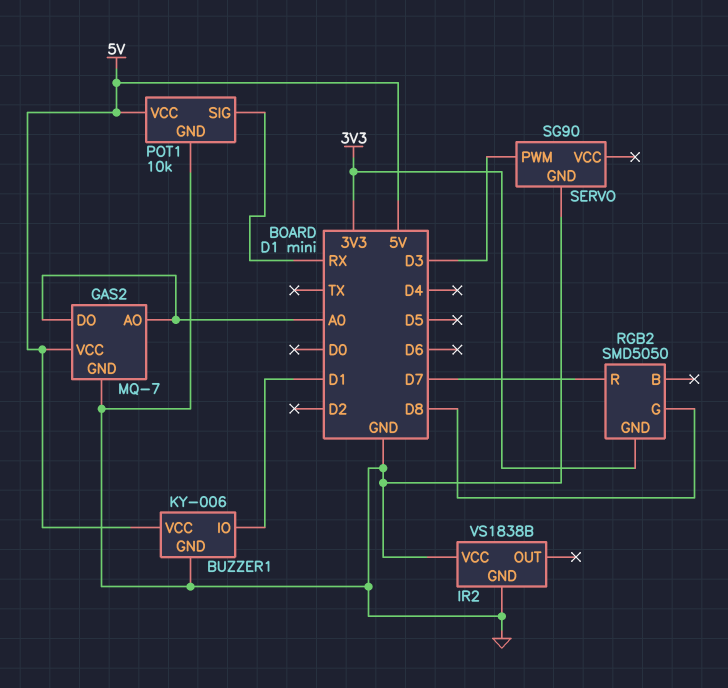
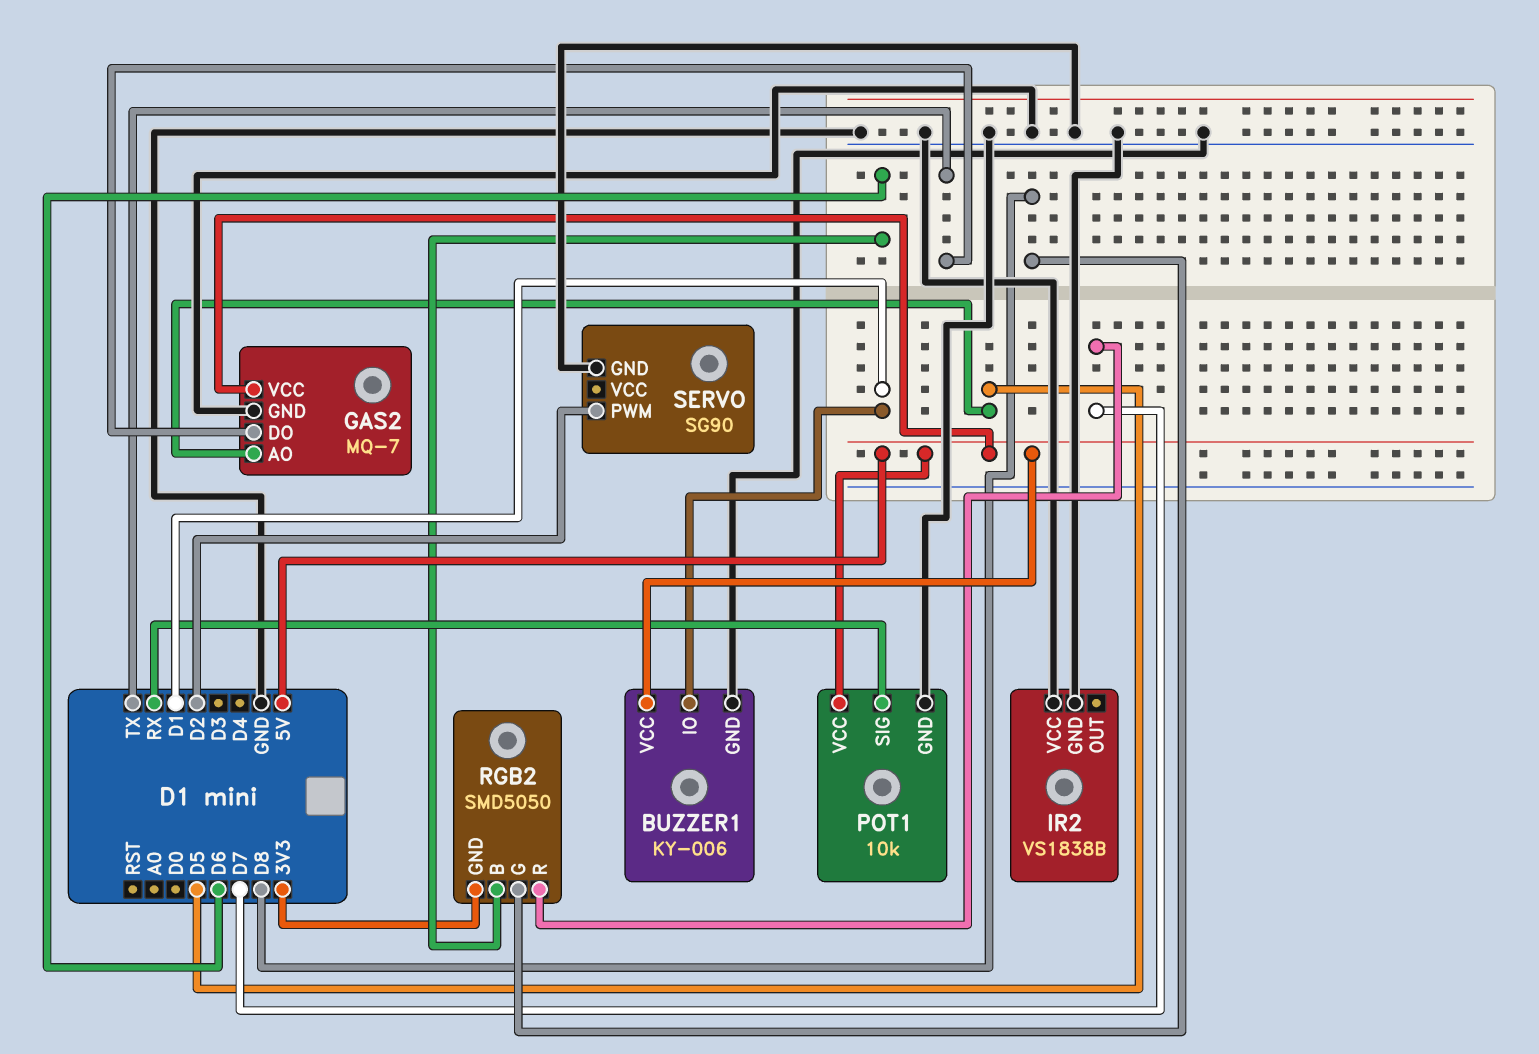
GAS2 pin AO: A0 -> D5
GAS2 pin DO: A0 -> TX
RGB2 pin B: none -> D6
SERVO pin PWM: D3 -> D2

